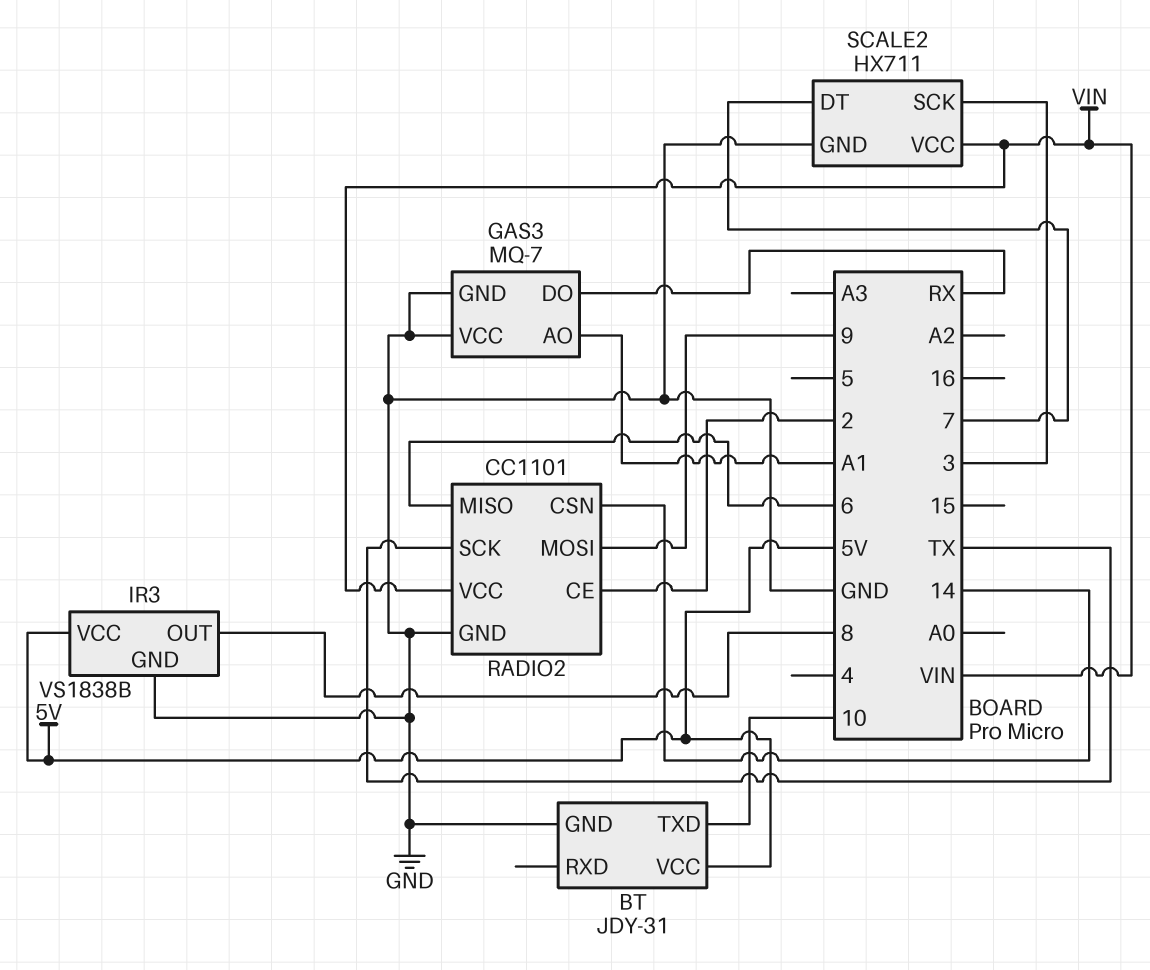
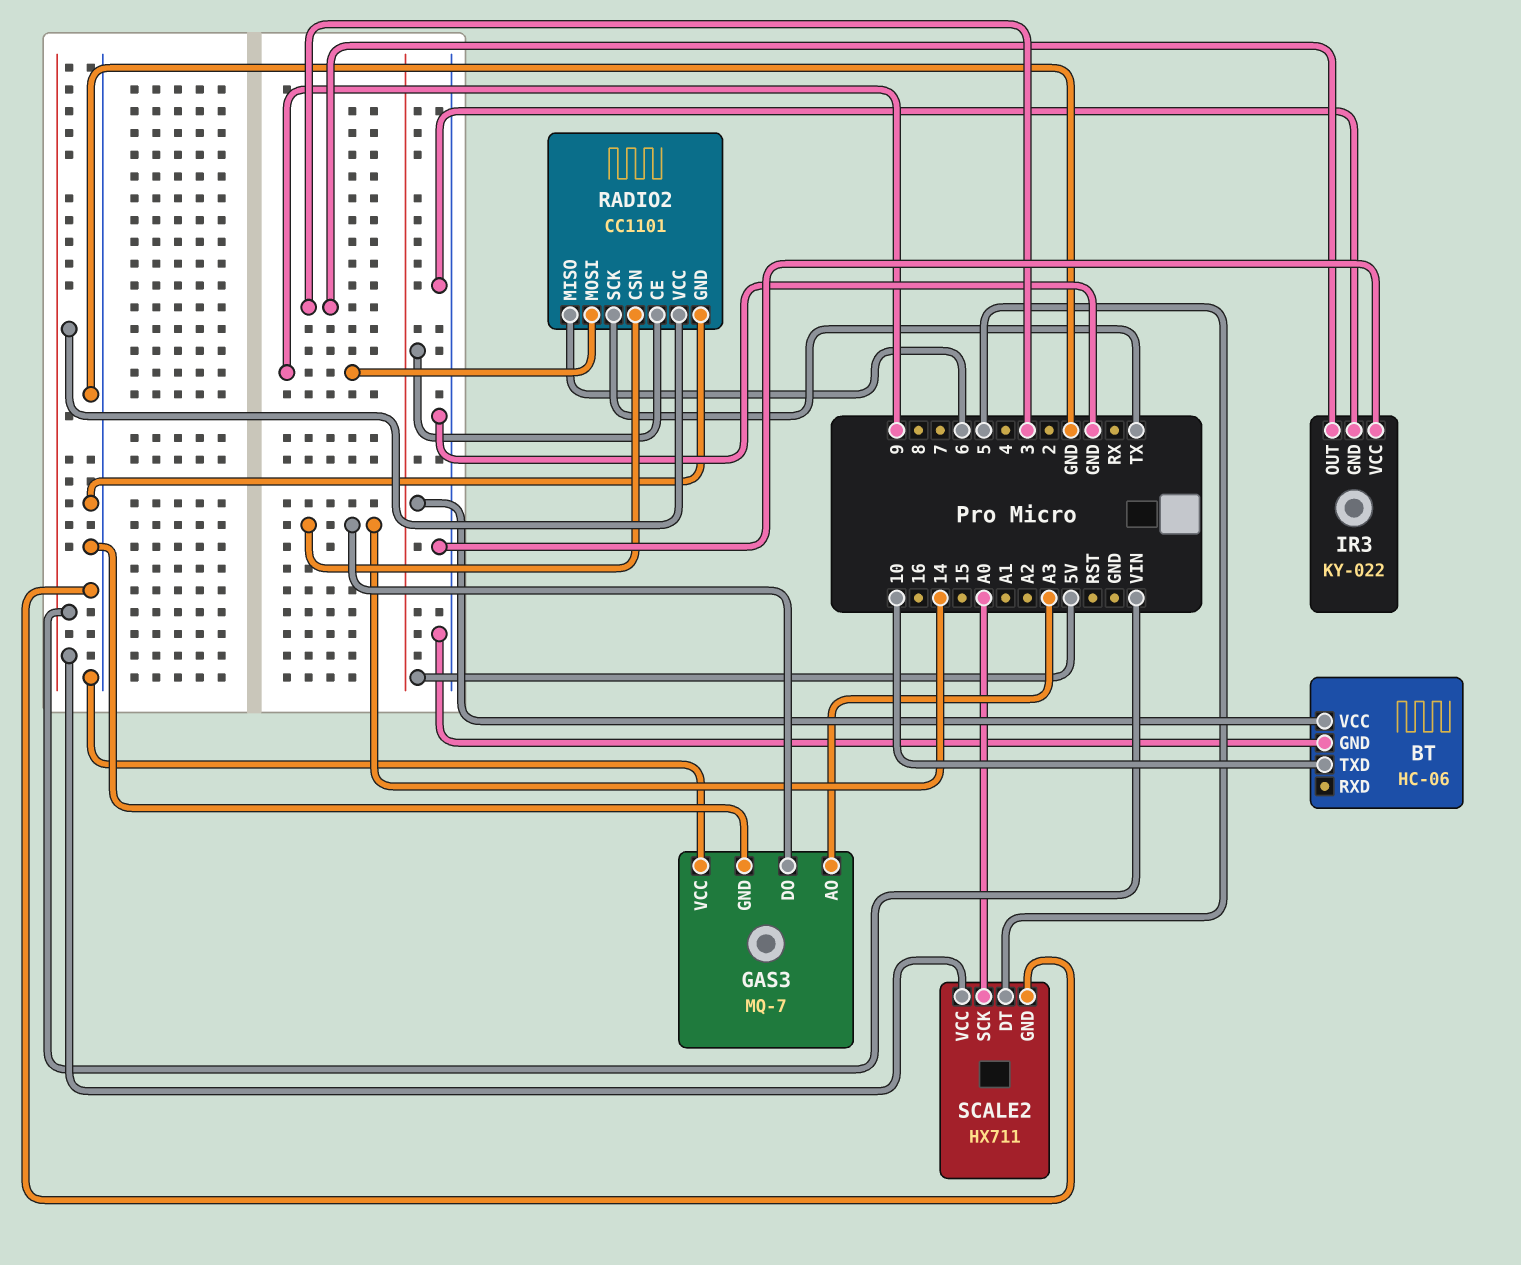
BT: JDY-31 -> HC-06
GAS3 pin AO: A1 -> A3
GAS3 pin DO: RX -> 14
IR3: VS1838B -> KY-022
IR3 pin OUT: 8 -> 3
IR3 pin VCC: 5V -> GND
RADIO2 pin CE: 2 -> 5V
SCALE2 pin DT: 7 -> 5
SCALE2 pin SCK: 3 -> A0

